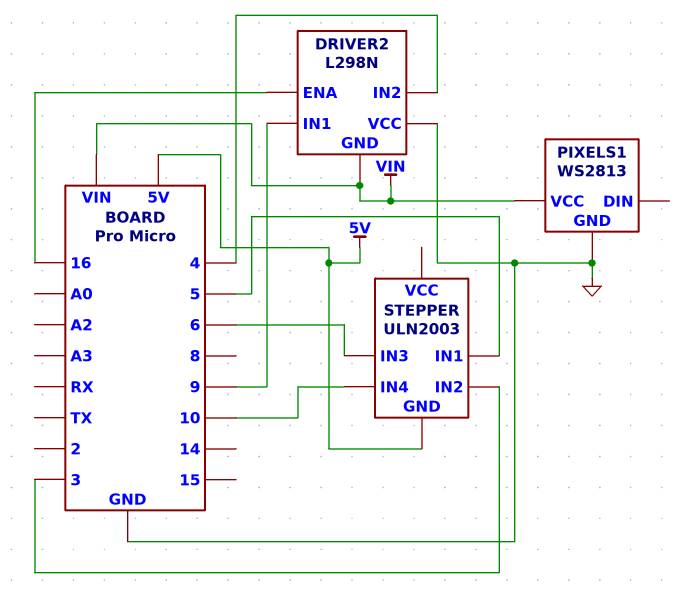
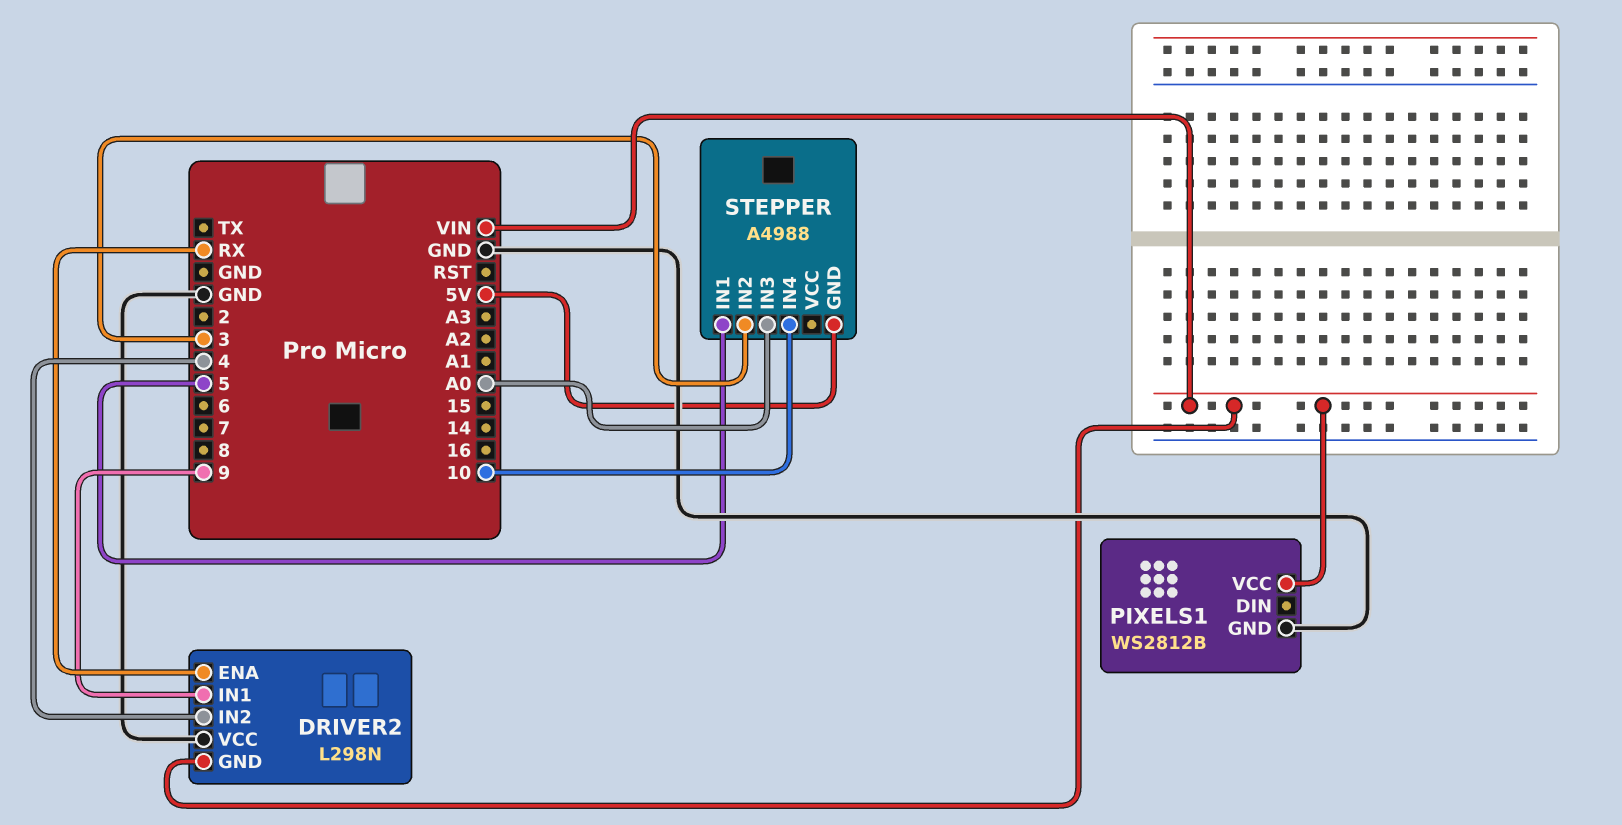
DRIVER2 pin ENA: 16 -> RX
PIXELS1: WS2813 -> WS2812B
STEPPER: ULN2003 -> A4988
STEPPER pin IN3: 6 -> A0

